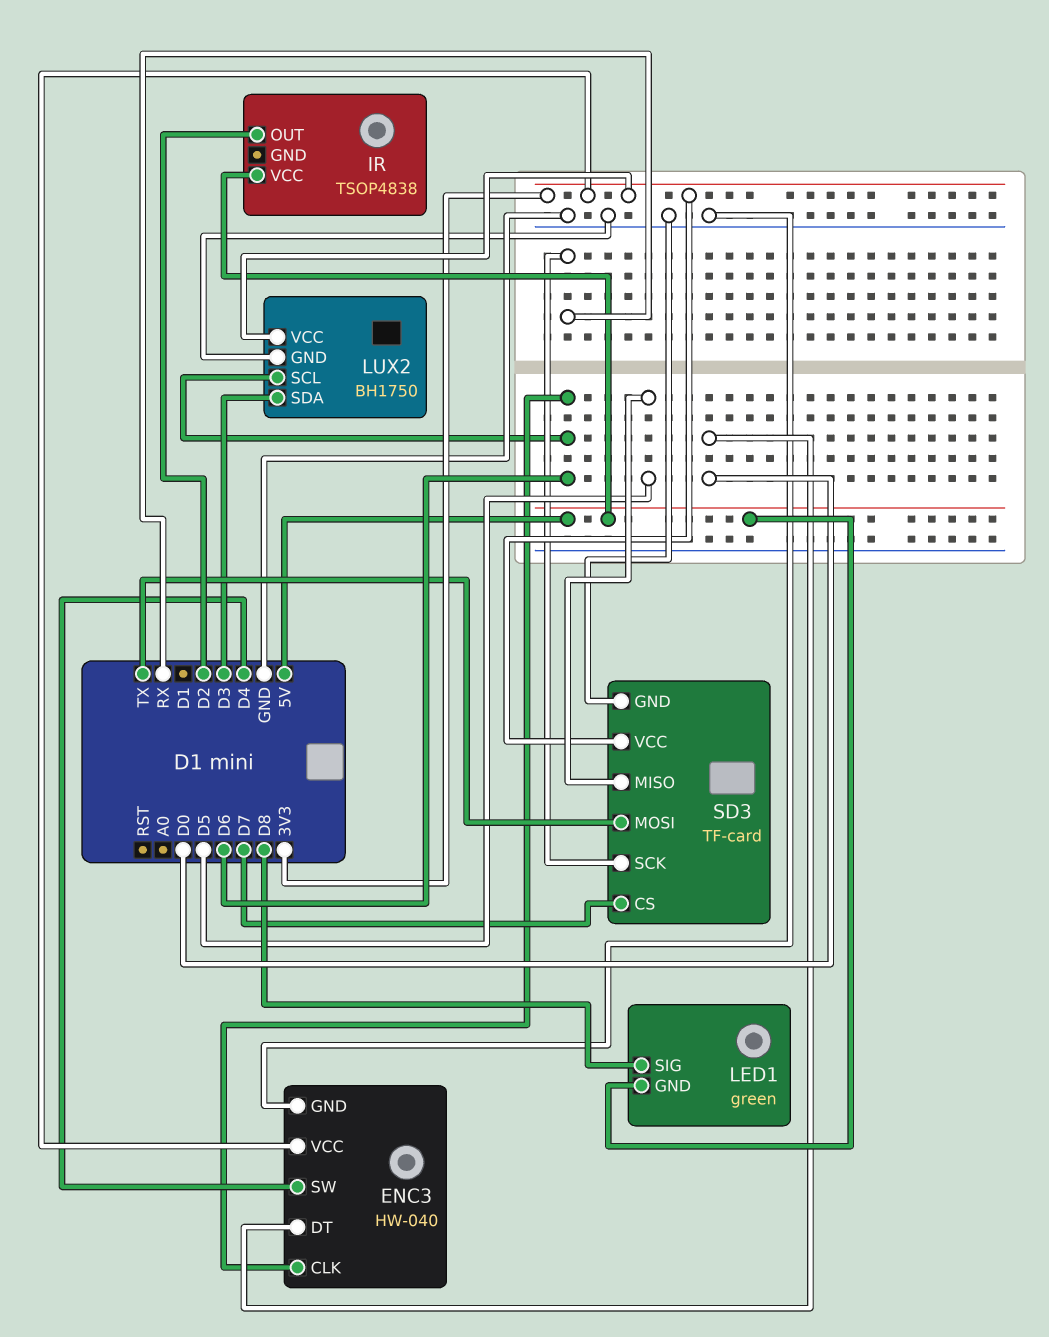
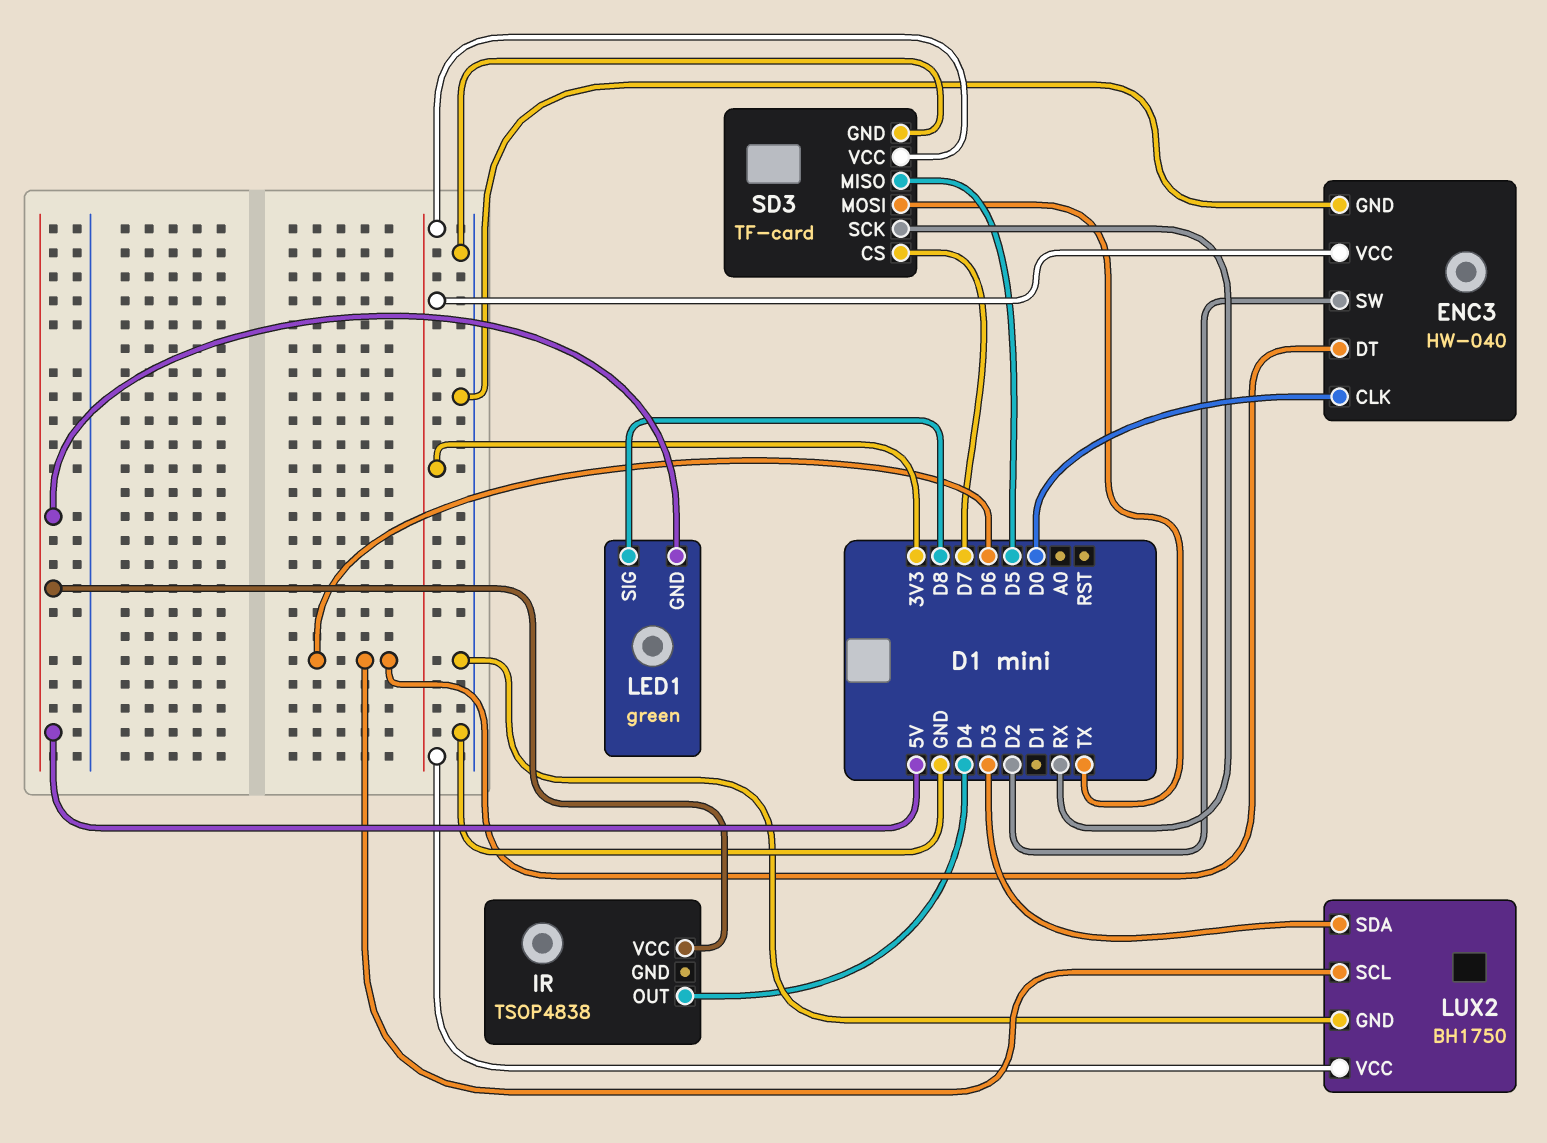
ENC3 pin CLK: D6 -> D0
ENC3 pin DT: D0 -> D6
ENC3 pin SW: D4 -> D2
IR pin OUT: D2 -> D4

